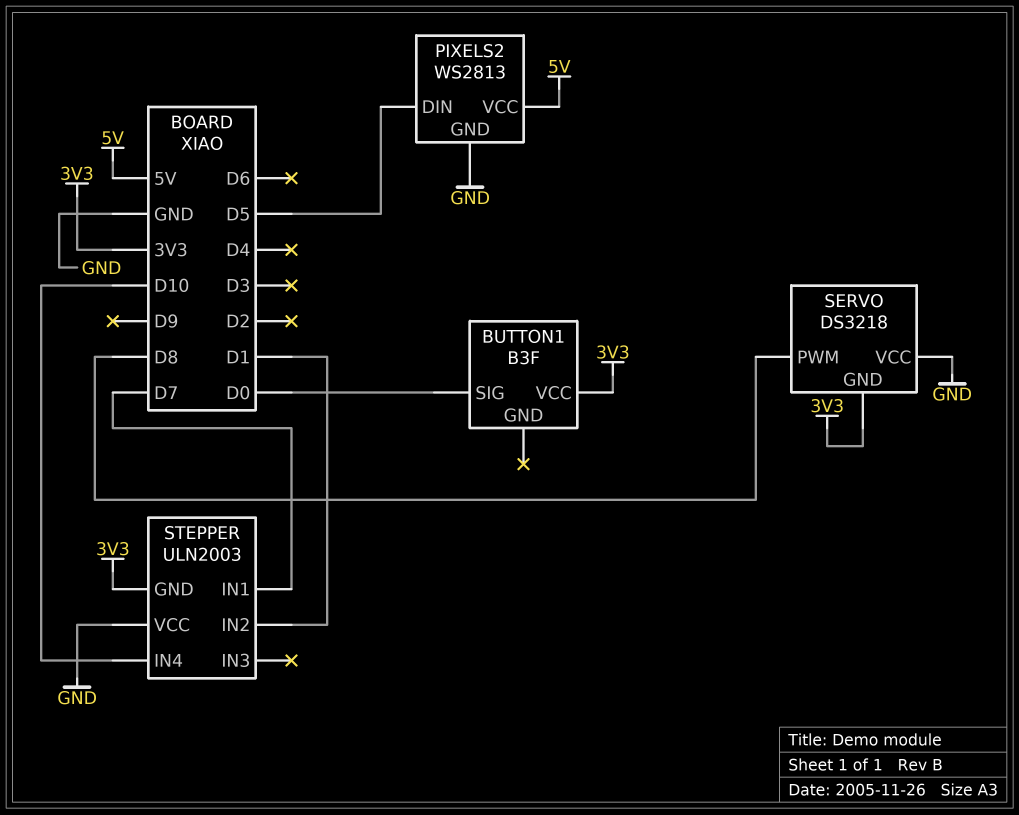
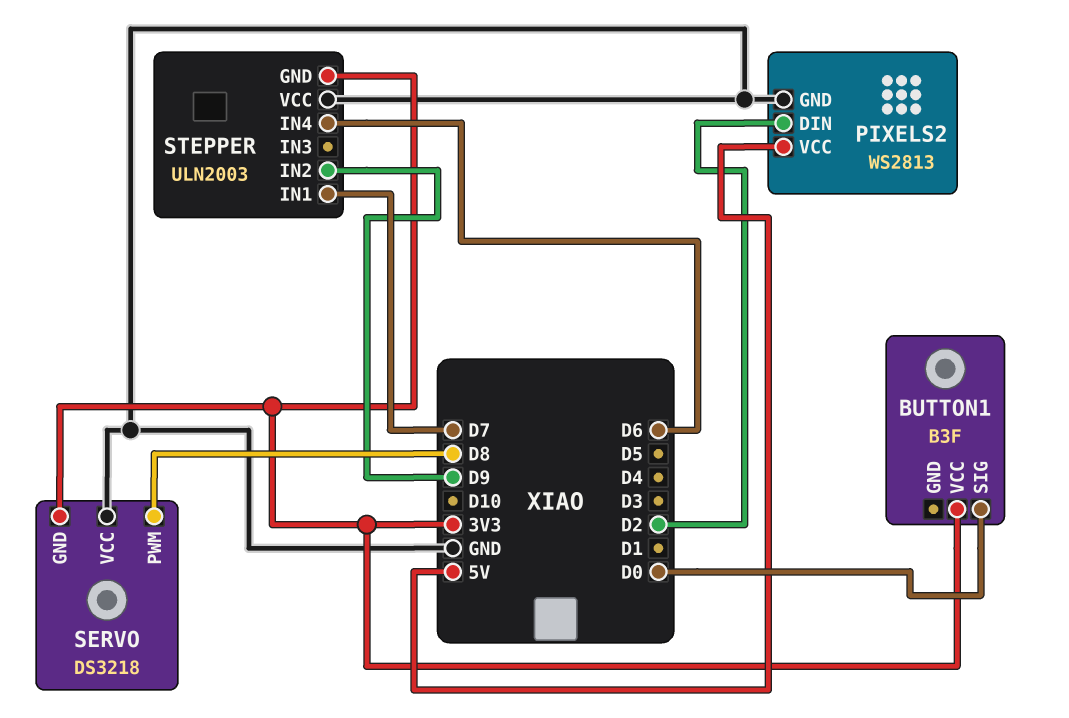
PIXELS2 pin DIN: D5 -> D2
STEPPER pin IN2: D1 -> D9
STEPPER pin IN4: D10 -> D6

